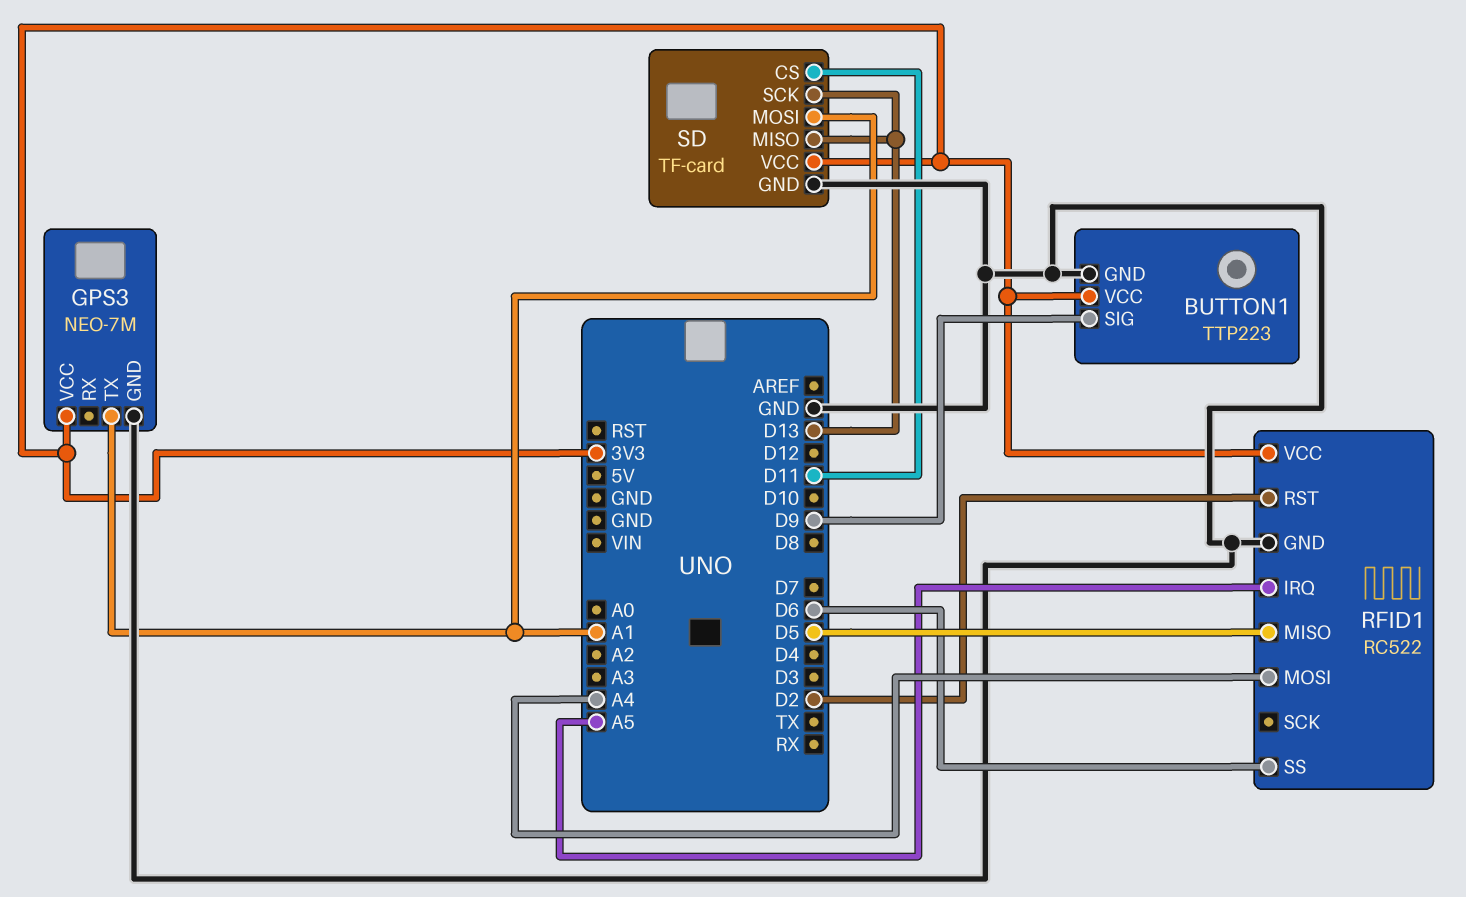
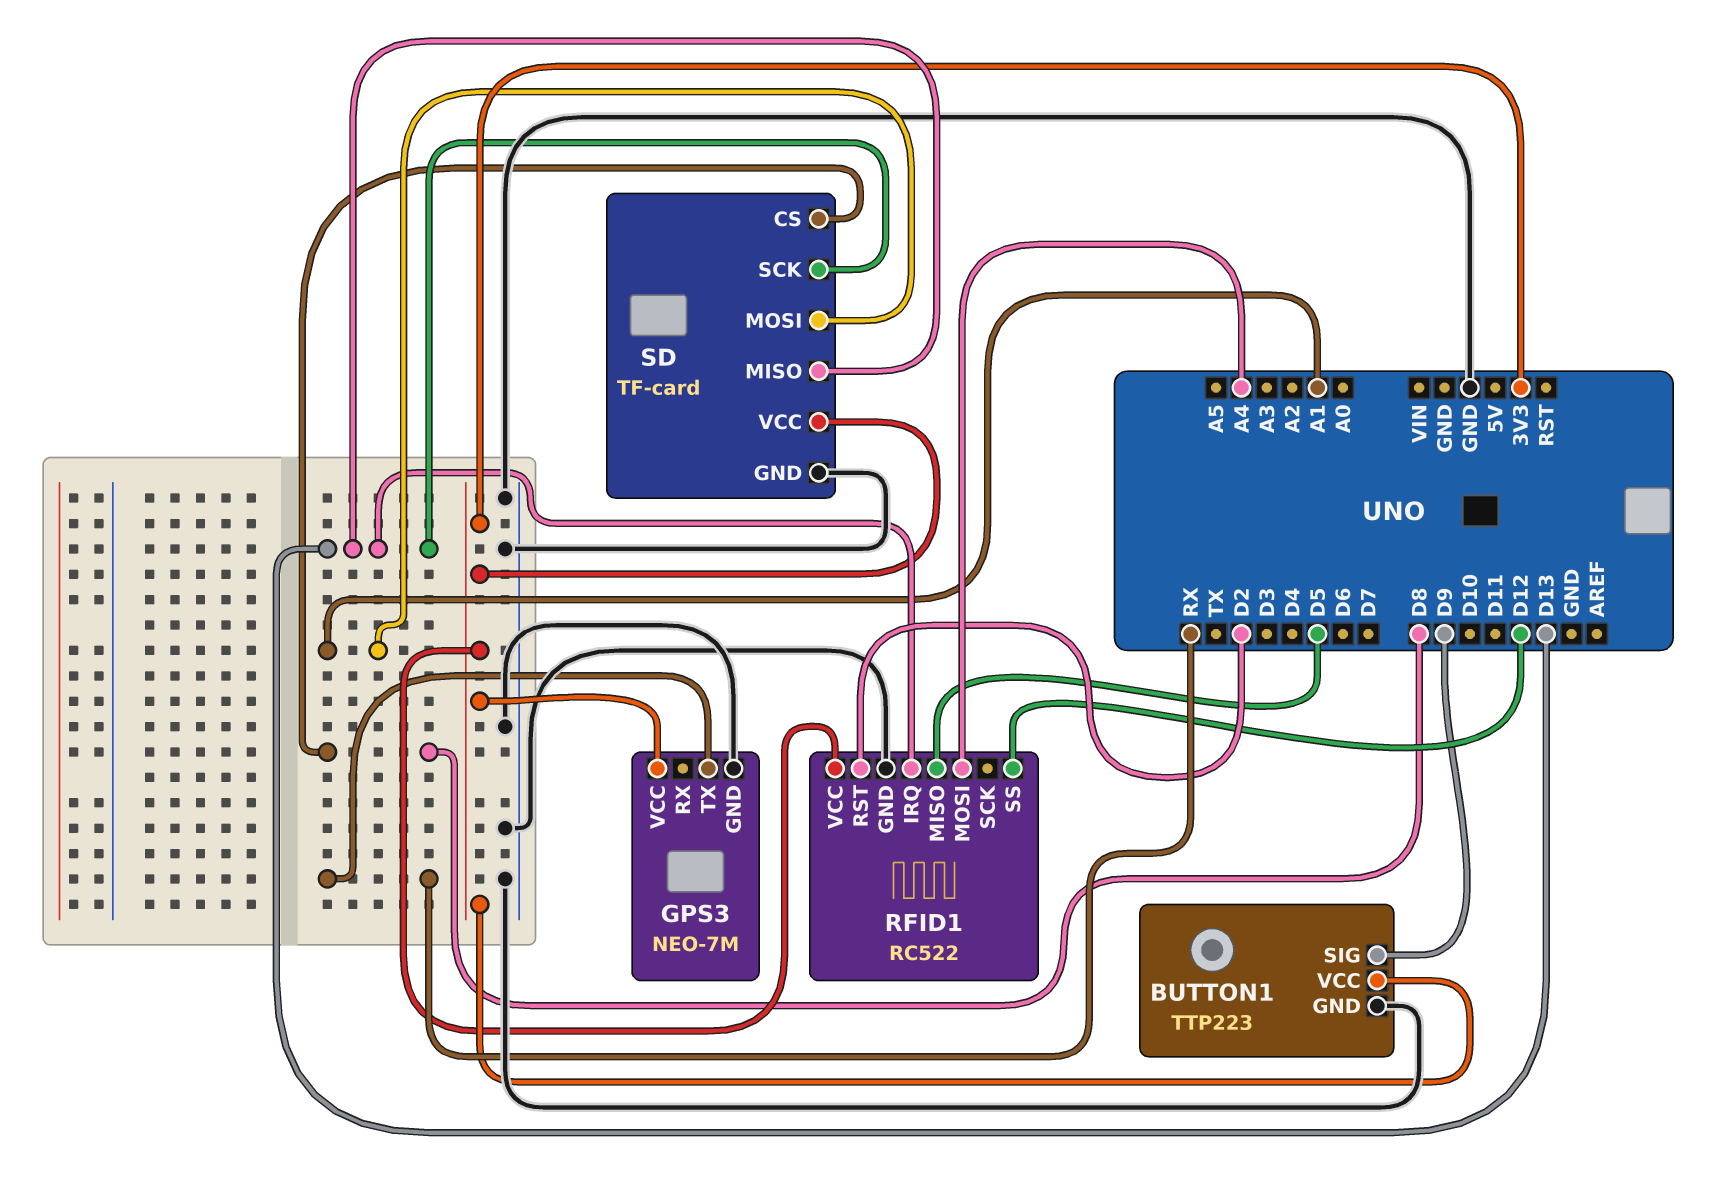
GPS3 pin TX: A1 -> RX
RFID1 pin IRQ: A5 -> D13
RFID1 pin SS: D6 -> D12
SD pin CS: D11 -> D8

